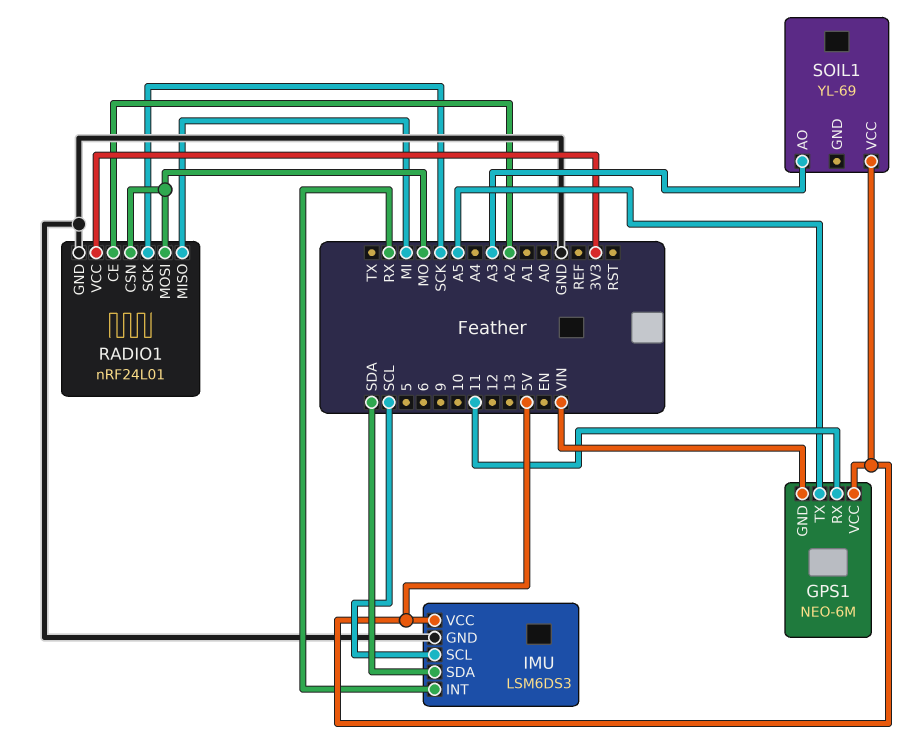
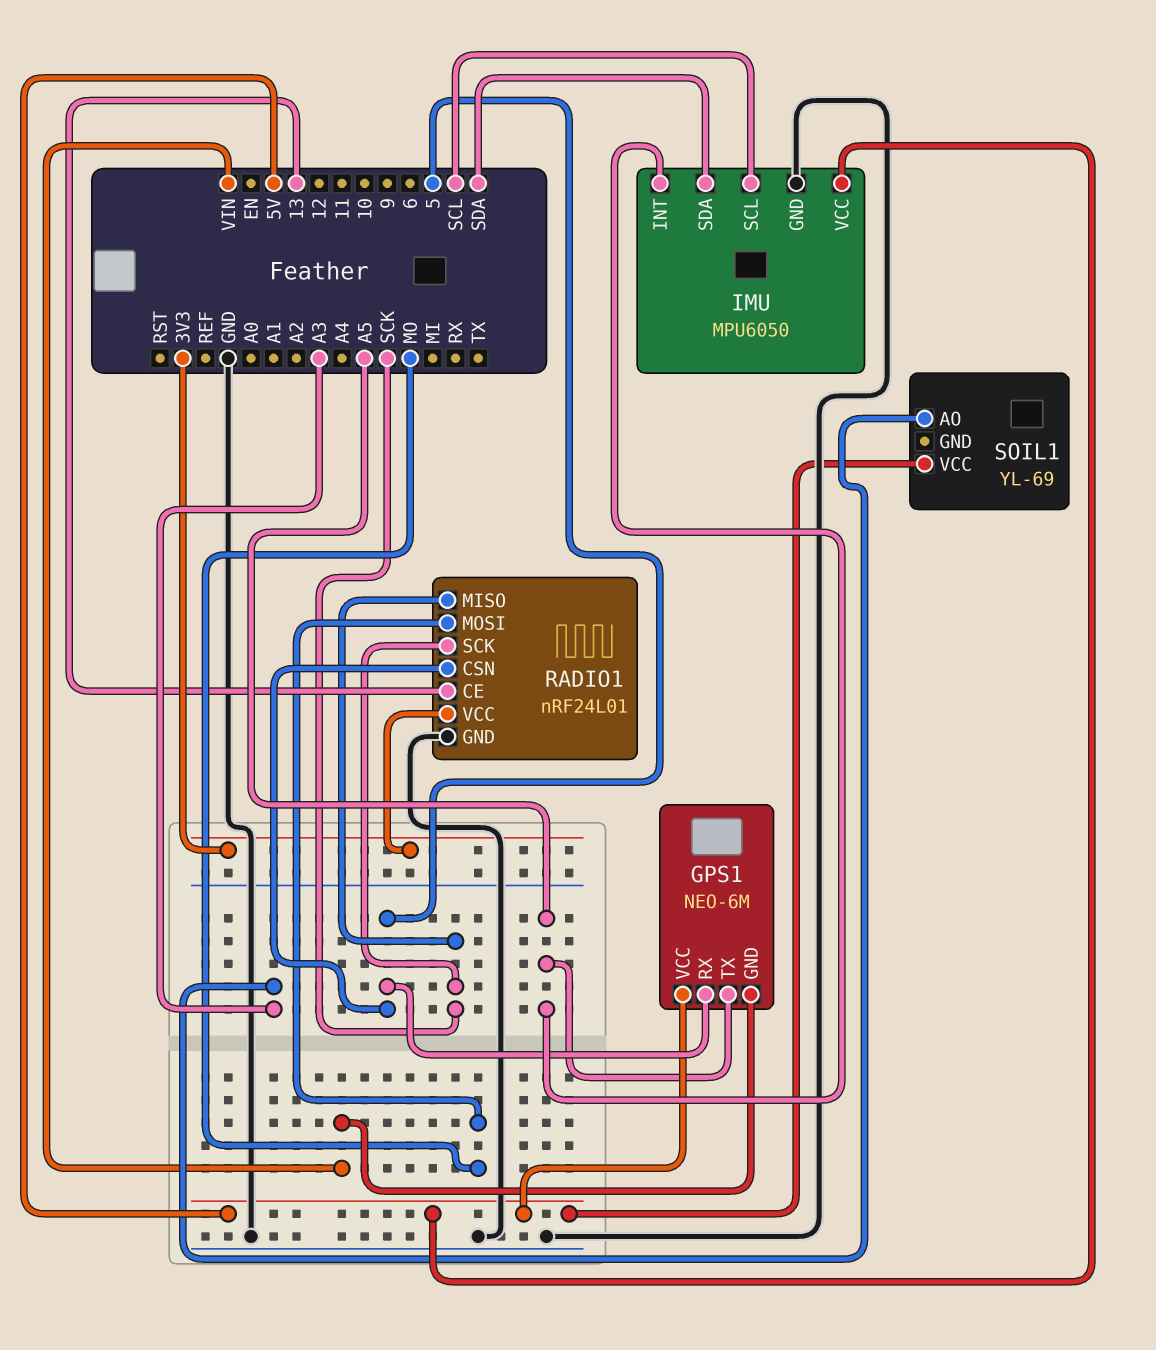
GPS1 pin RX: 11 -> 5
IMU: LSM6DS3 -> MPU6050
IMU pin INT: RX -> A5
RADIO1 pin CE: A2 -> 13
RADIO1 pin CSN: MO -> 5
RADIO1 pin MISO: MI -> SCK

